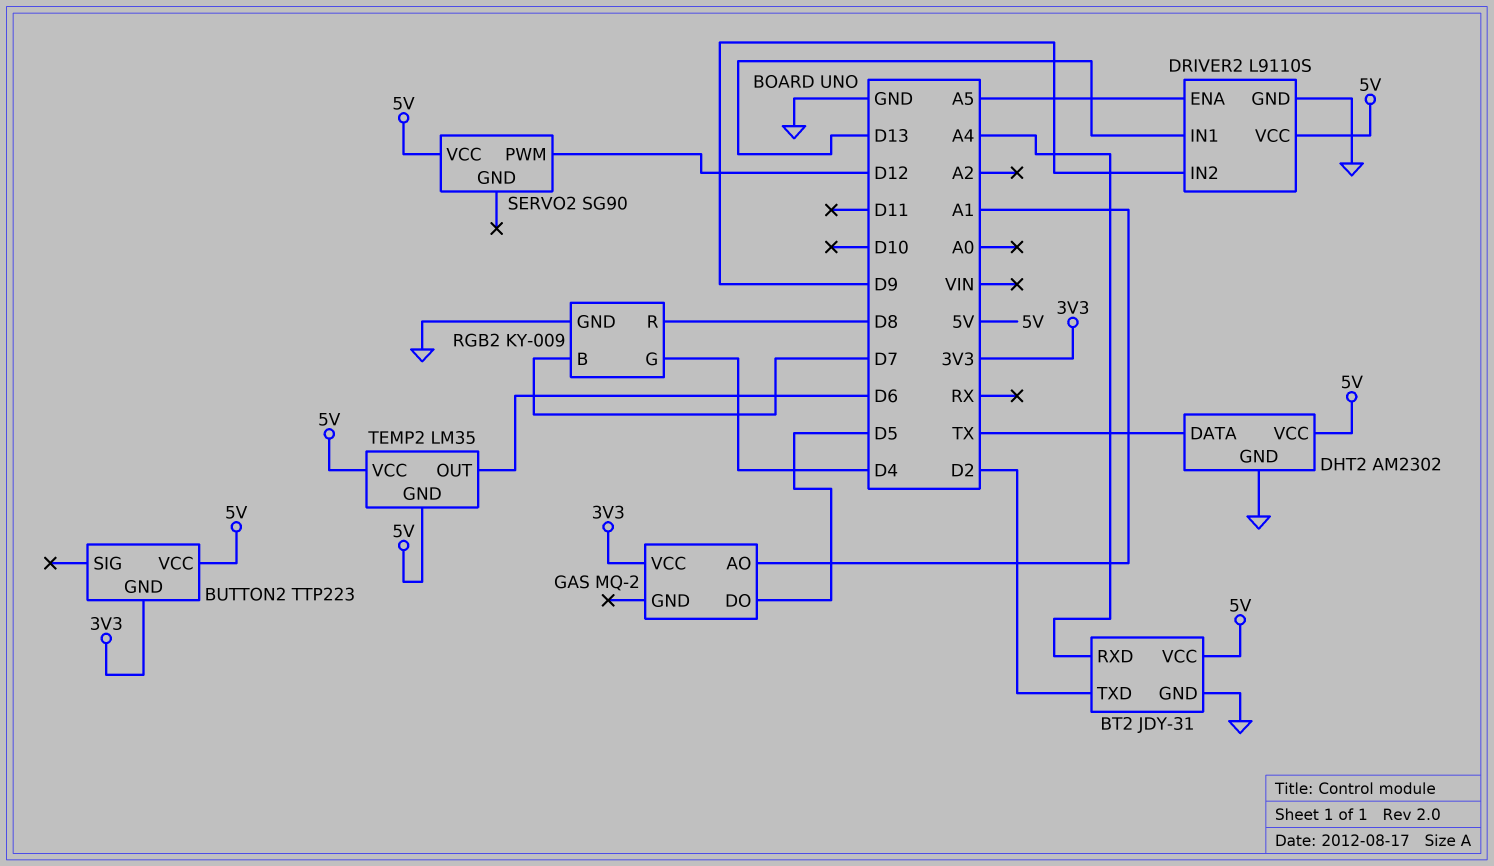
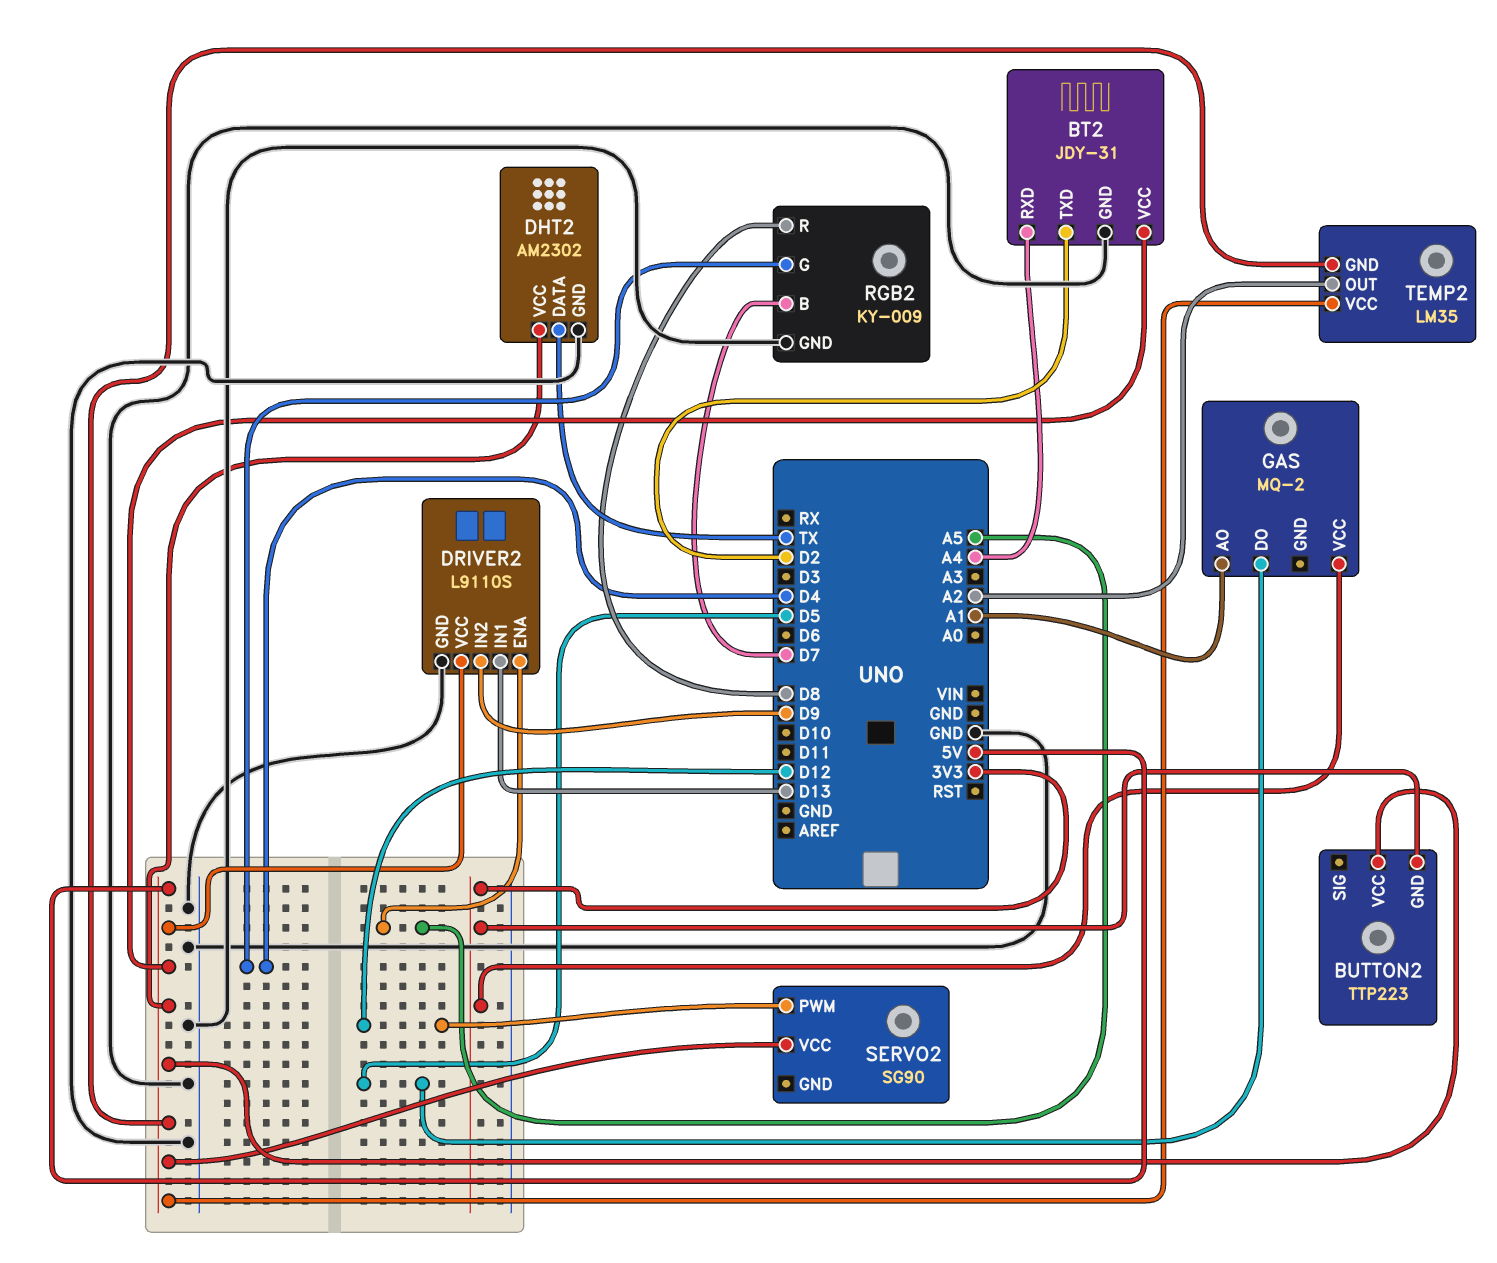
TEMP2 pin OUT: D6 -> A2

